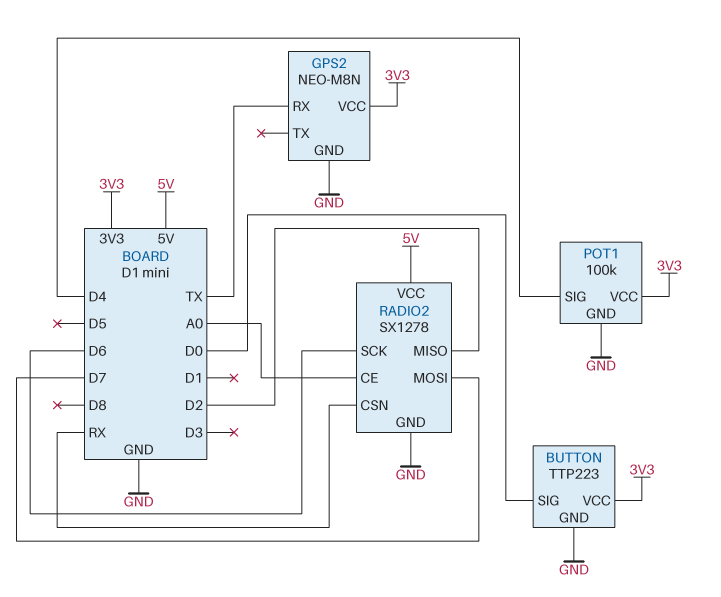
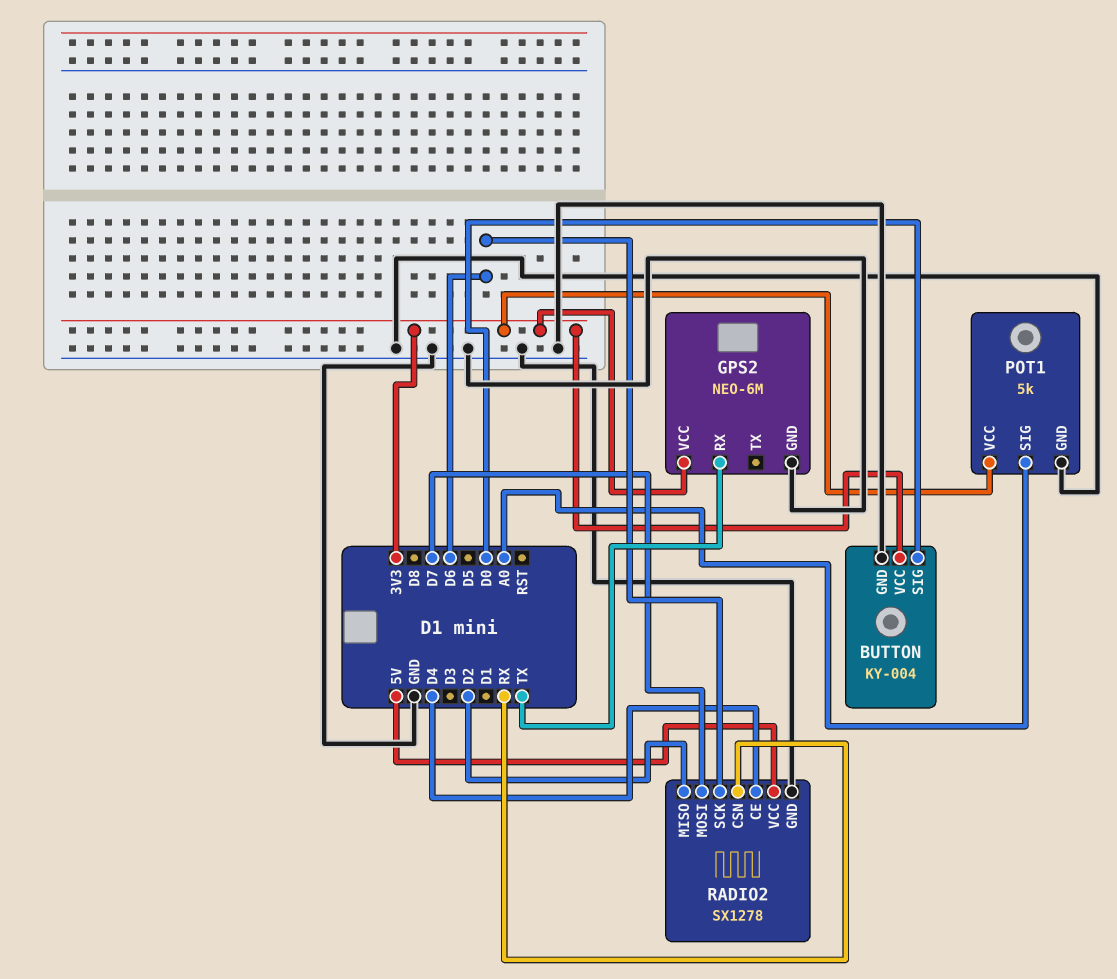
BUTTON: TTP223 -> KY-004
GPS2: NEO-M8N -> NEO-6M
POT1: 100k -> 5k
POT1 pin SIG: D4 -> A0
RADIO2 pin CE: A0 -> D4

